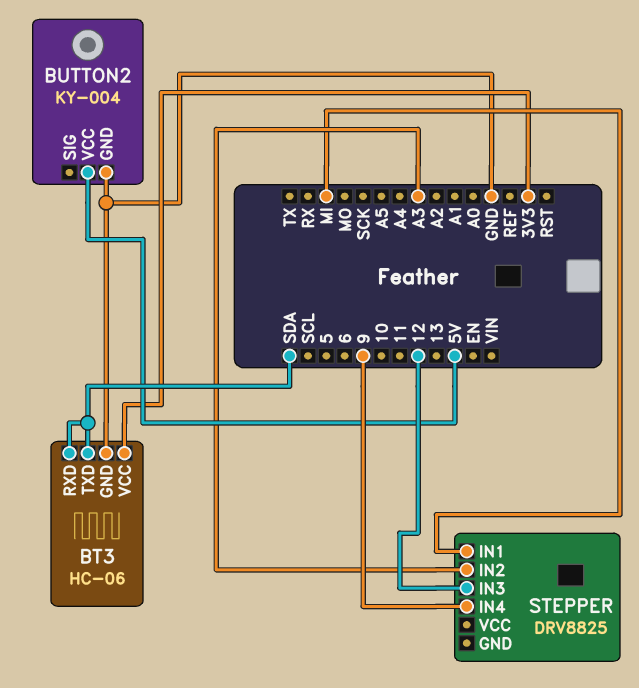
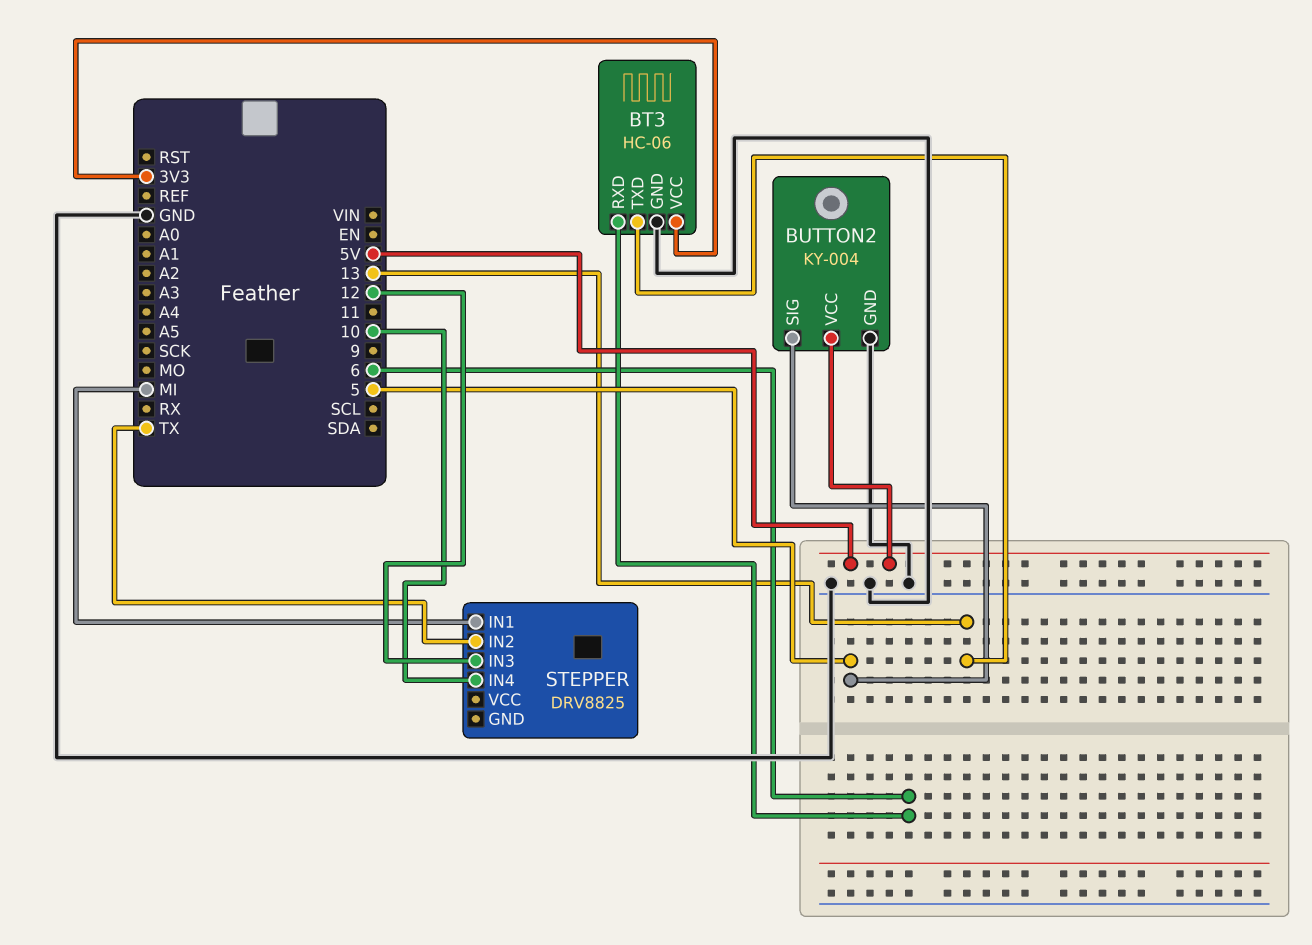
BT3 pin RXD: SDA -> 6
BT3 pin TXD: SDA -> 13
BUTTON2 pin SIG: none -> 5
STEPPER pin IN2: A3 -> TX
STEPPER pin IN4: 9 -> 10

